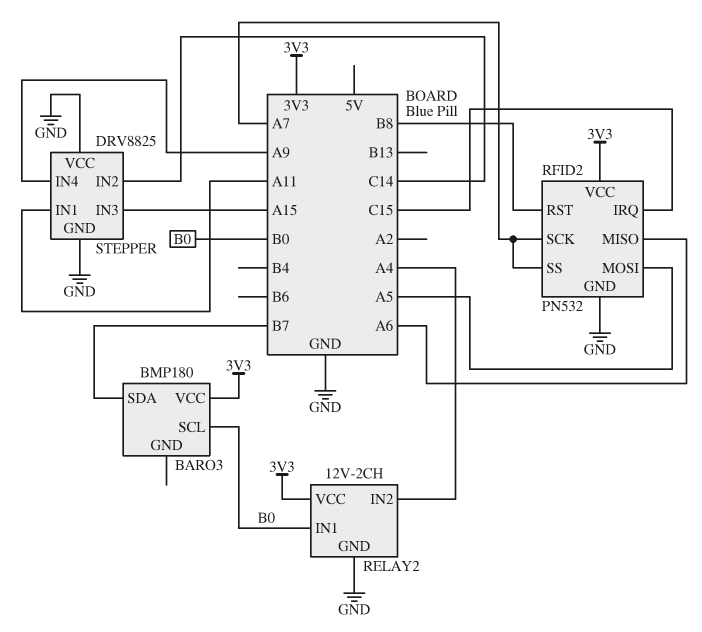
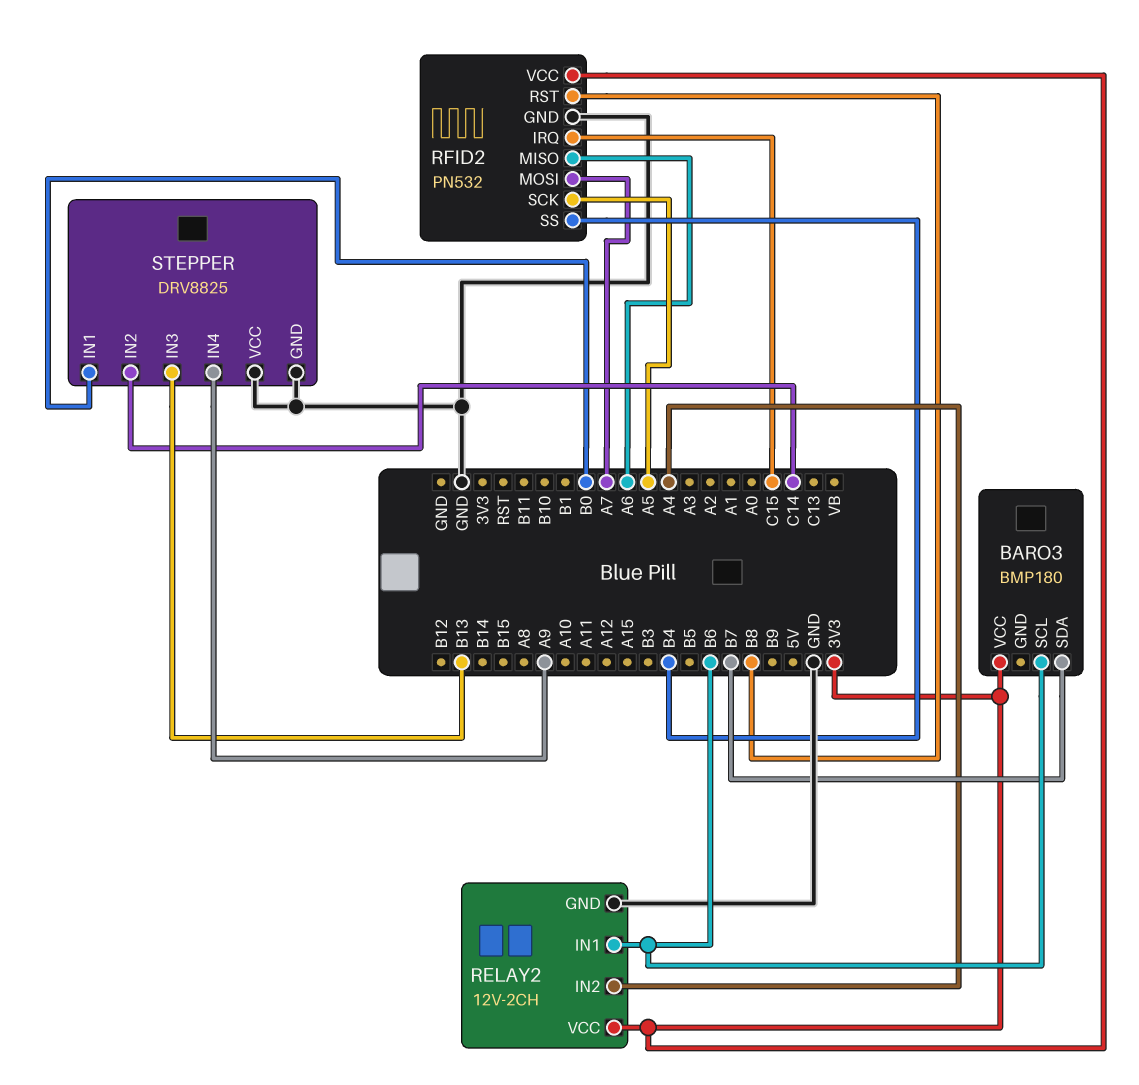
BARO3 pin SCL: B0 -> B6
RELAY2 pin IN1: B0 -> B6
RFID2 pin MOSI: A5 -> A7
RFID2 pin SCK: A7 -> A5
RFID2 pin SS: A7 -> B4
STEPPER pin IN1: A11 -> B0
STEPPER pin IN3: A15 -> B13

